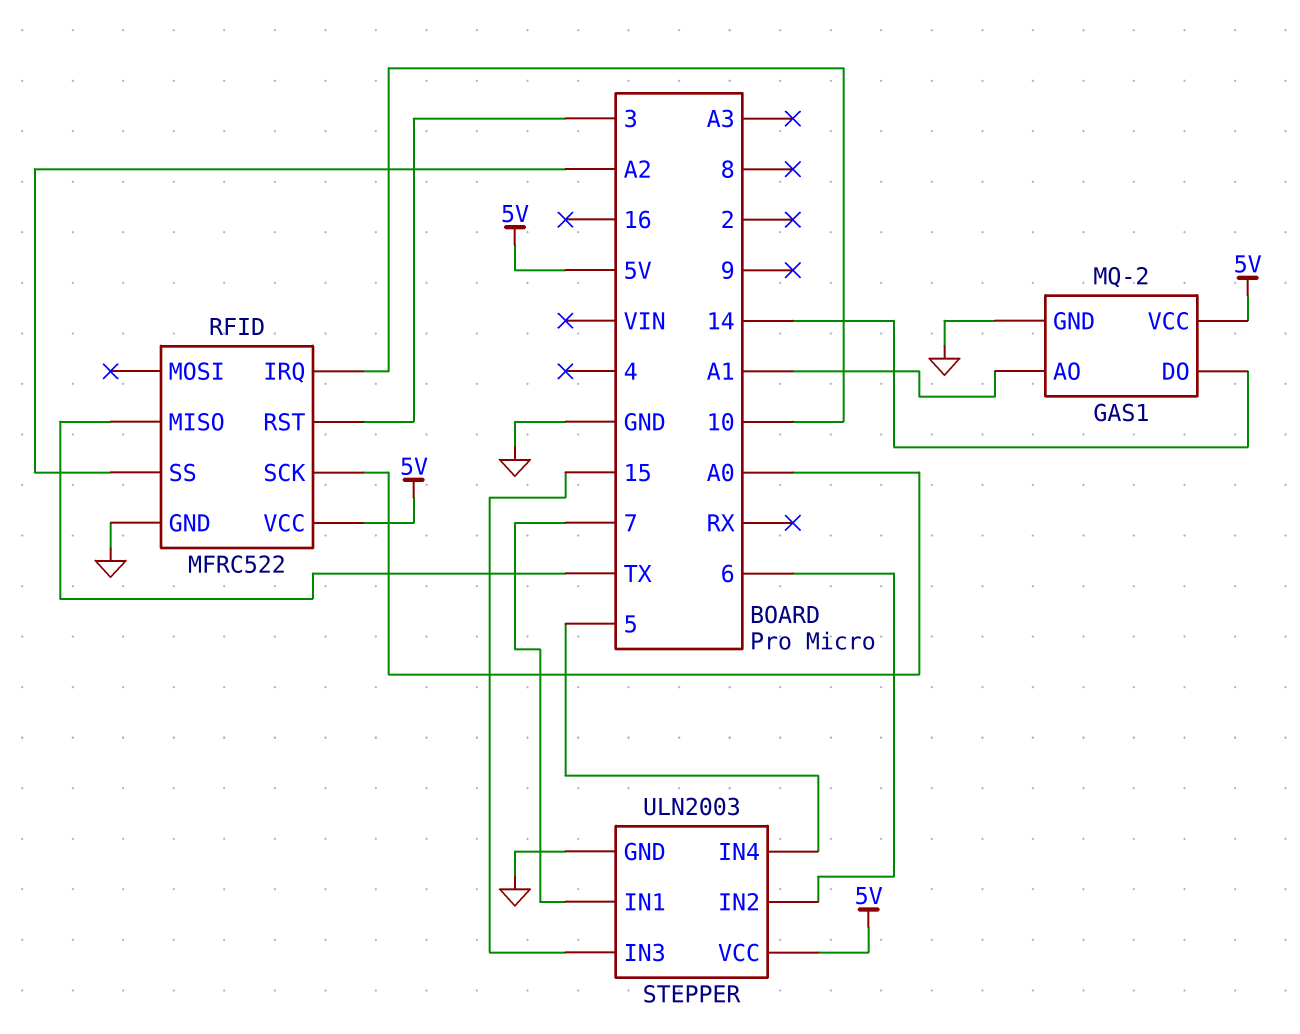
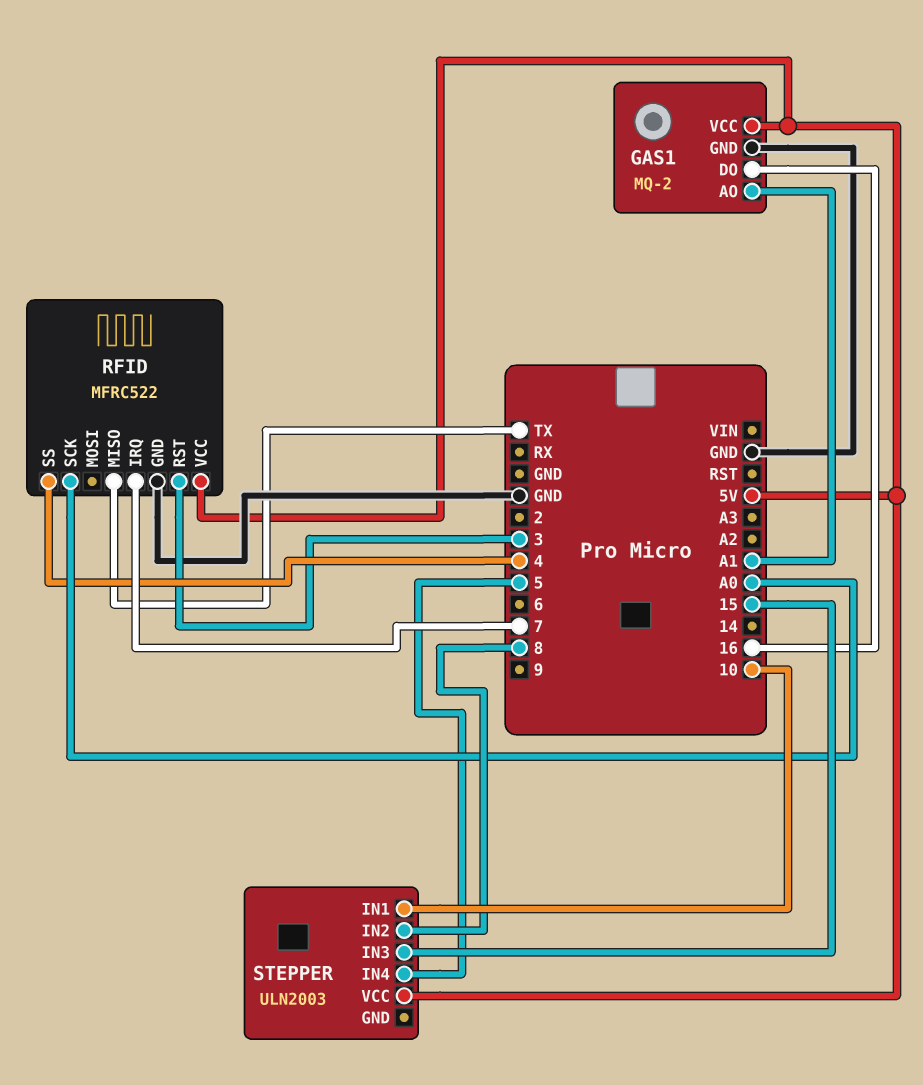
GAS1 pin DO: 14 -> 16
RFID pin IRQ: 10 -> 7
RFID pin SS: A2 -> 4
STEPPER pin GND: GND -> none
STEPPER pin IN1: 7 -> 10
STEPPER pin IN2: 6 -> 8

